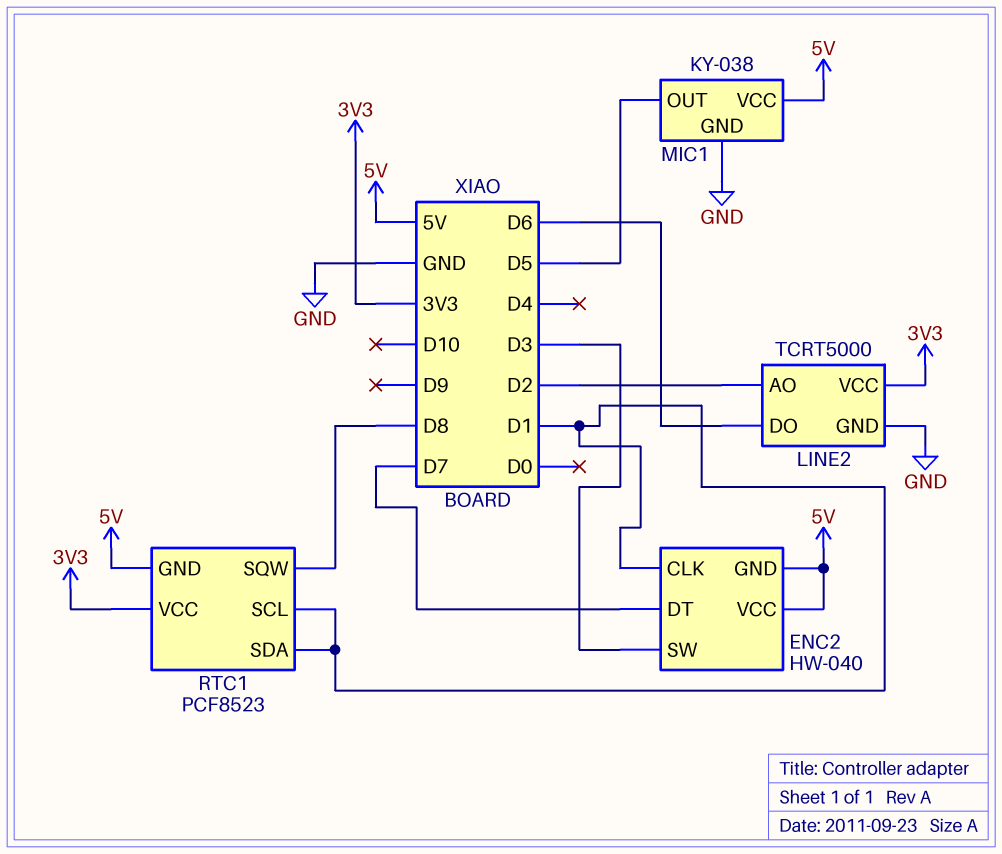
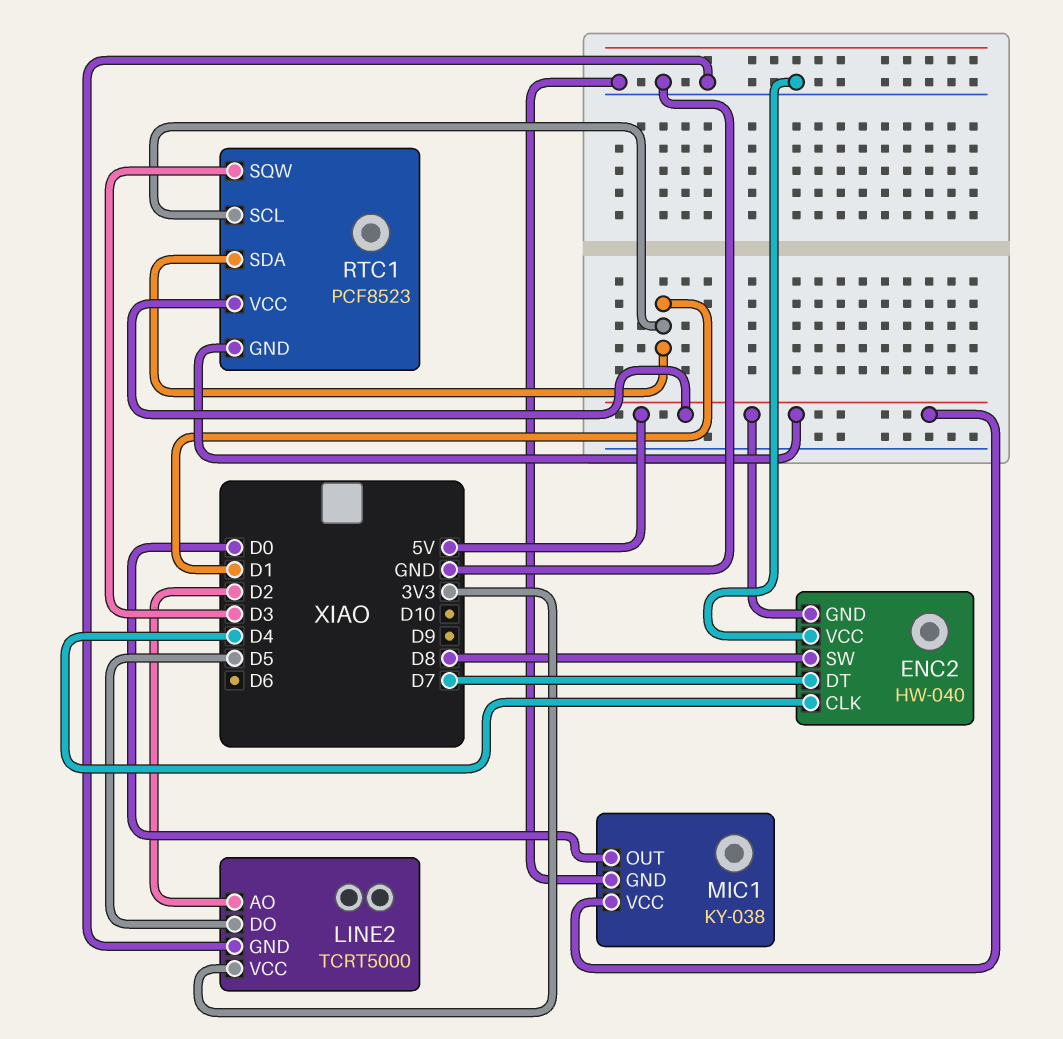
ENC2 pin CLK: D1 -> D4
ENC2 pin SW: D3 -> D8
ENC2 pin VCC: 5V -> GND
LINE2 pin DO: D6 -> D5
MIC1 pin OUT: D5 -> D0
RTC1 pin SQW: D8 -> D3
RTC1 pin VCC: 3V3 -> 5V

